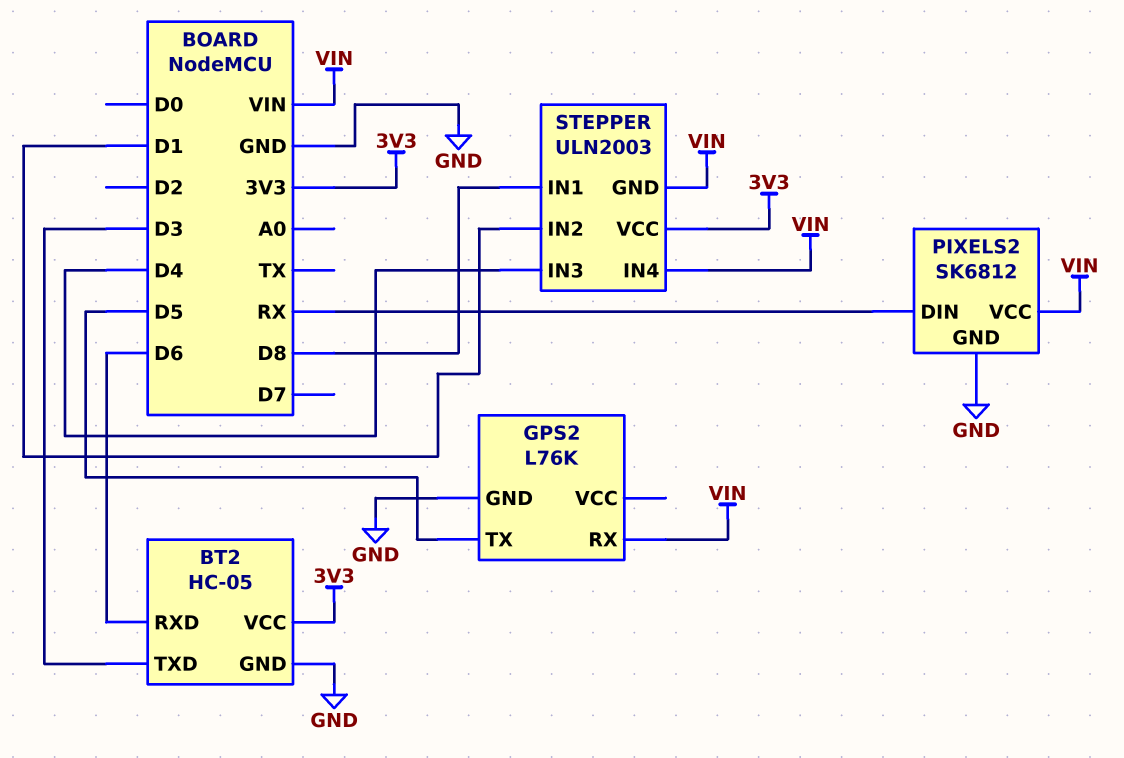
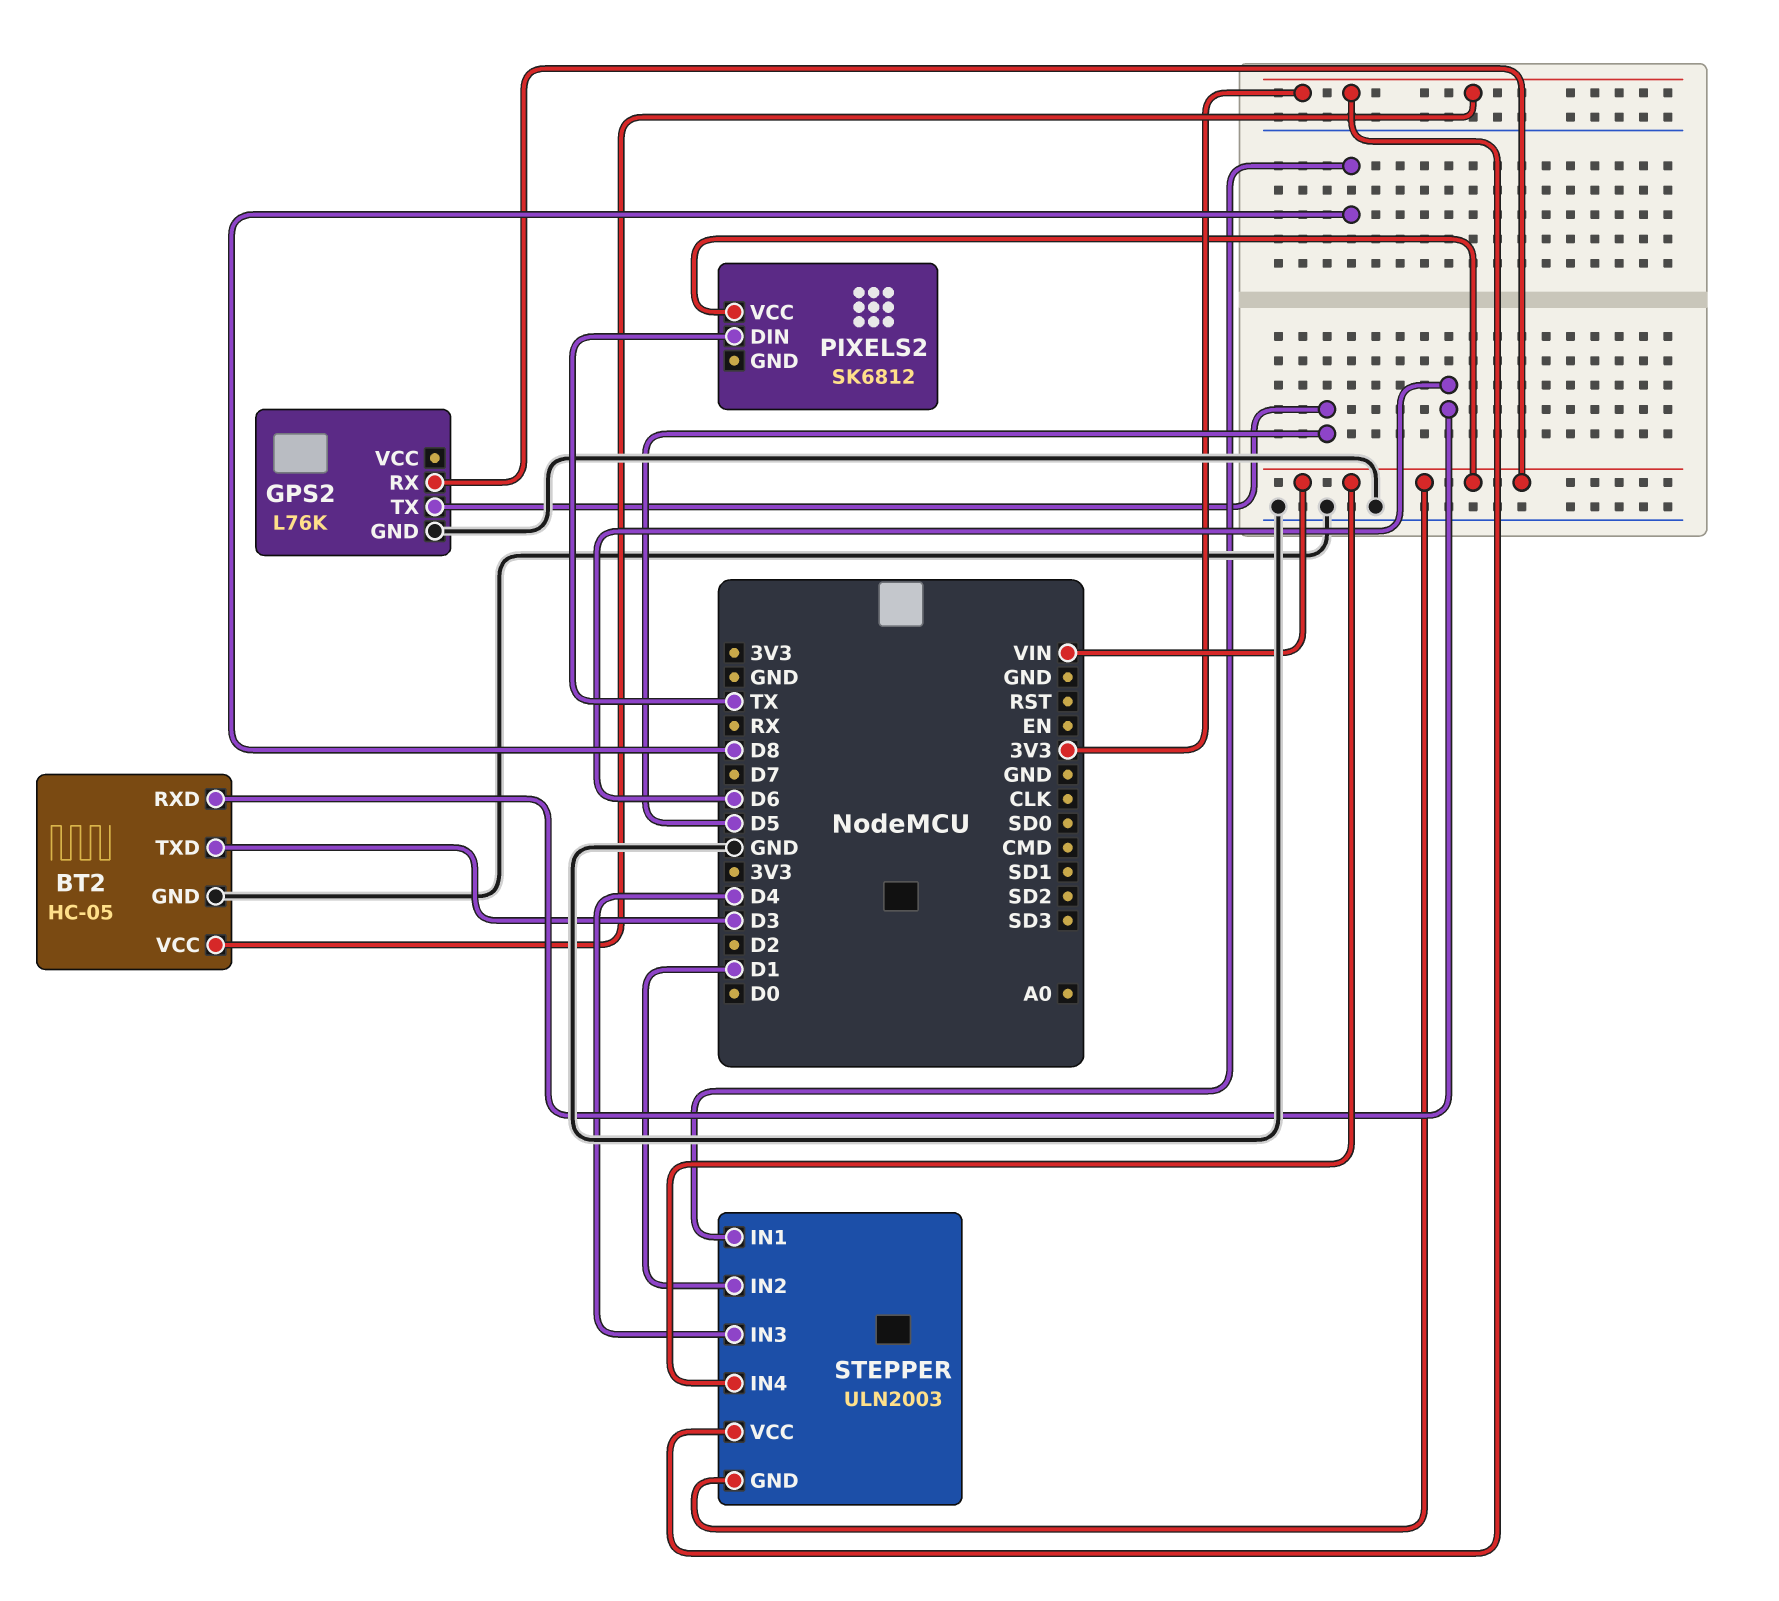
PIXELS2 pin DIN: RX -> TX
PIXELS2 pin GND: GND -> none

